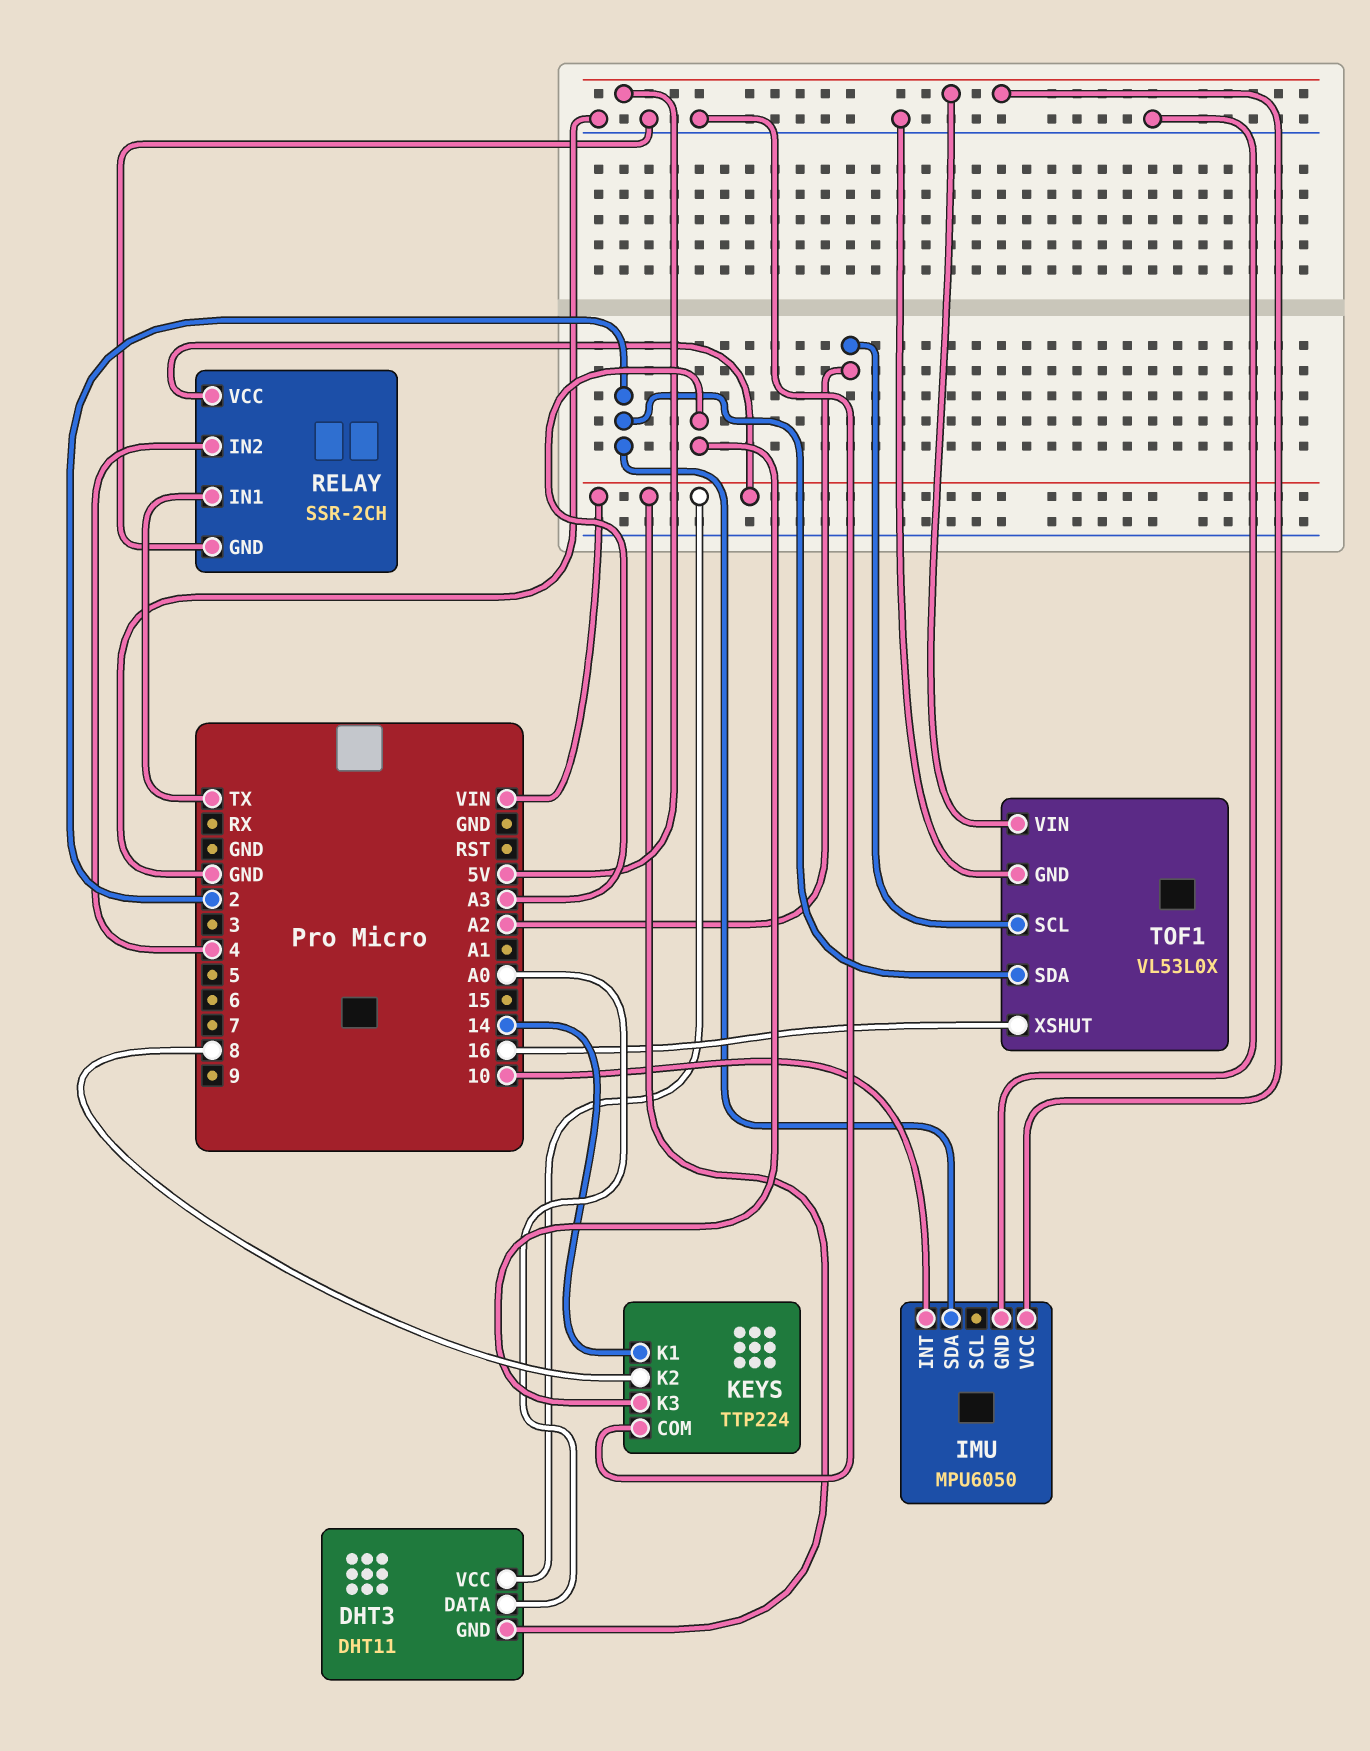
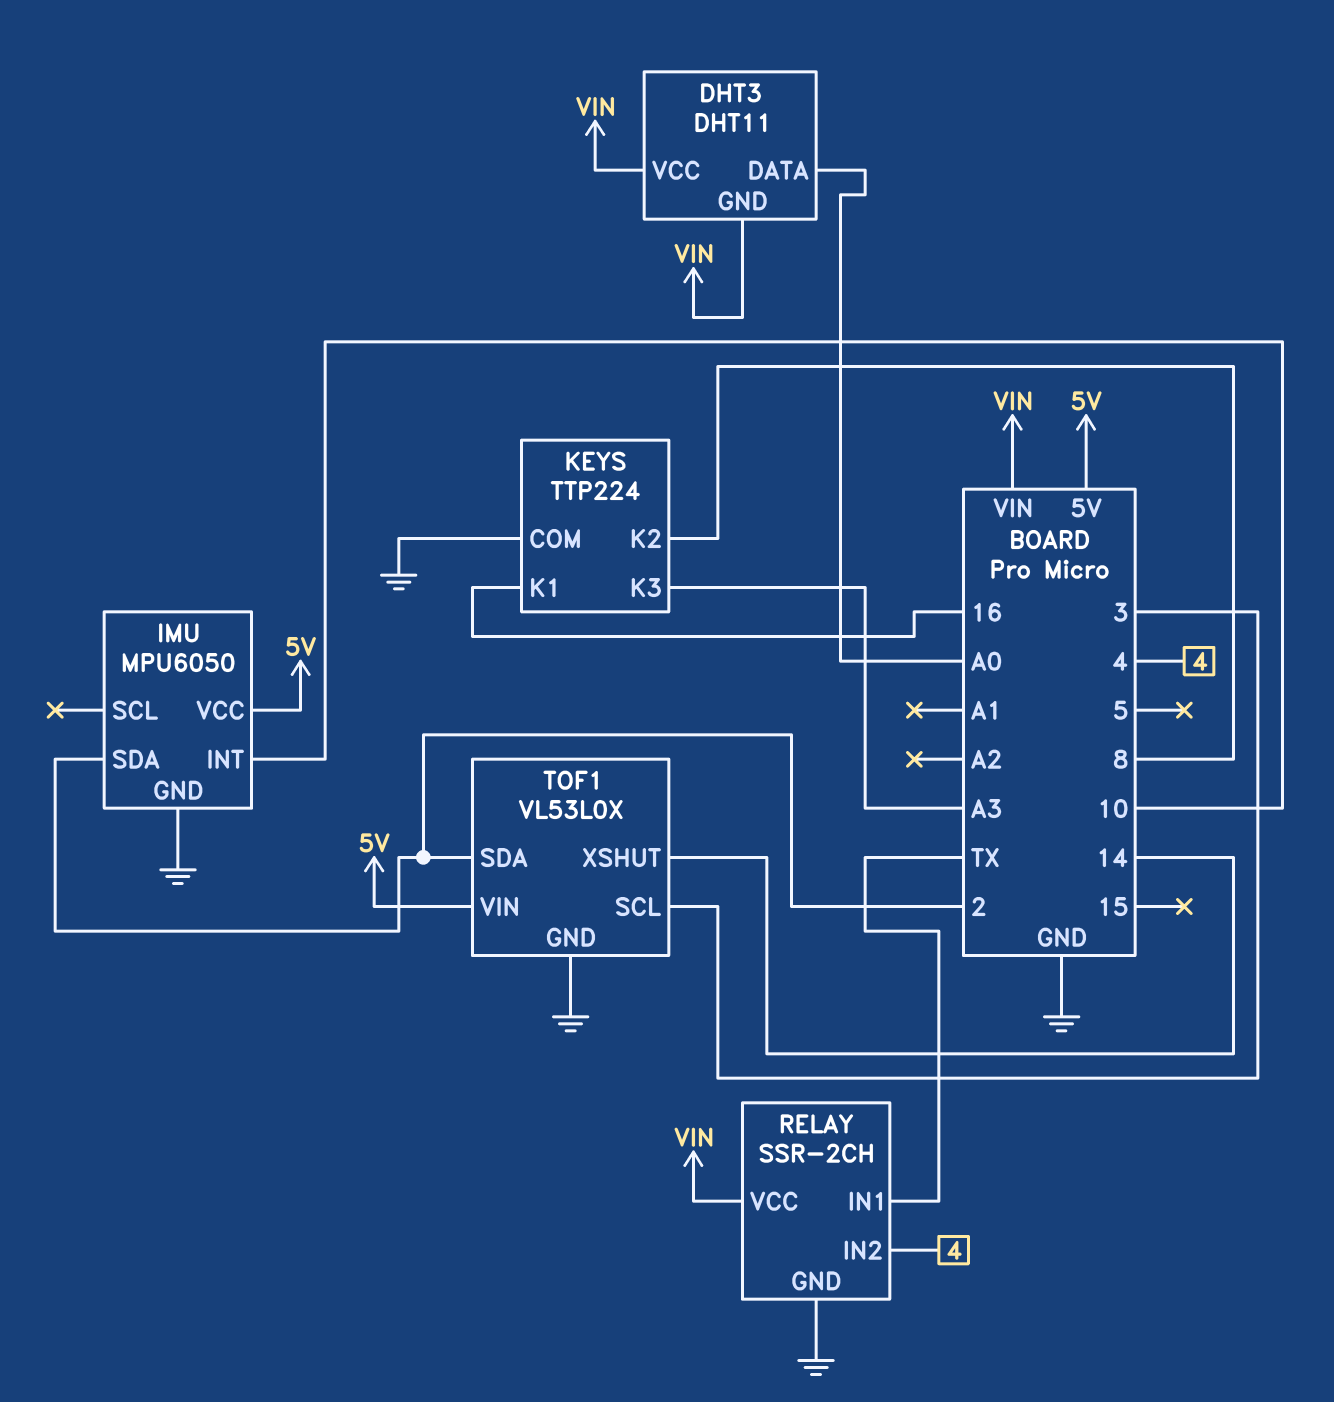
KEYS pin K1: 14 -> 16
TOF1 pin SCL: A2 -> 3
TOF1 pin XSHUT: 16 -> 14

